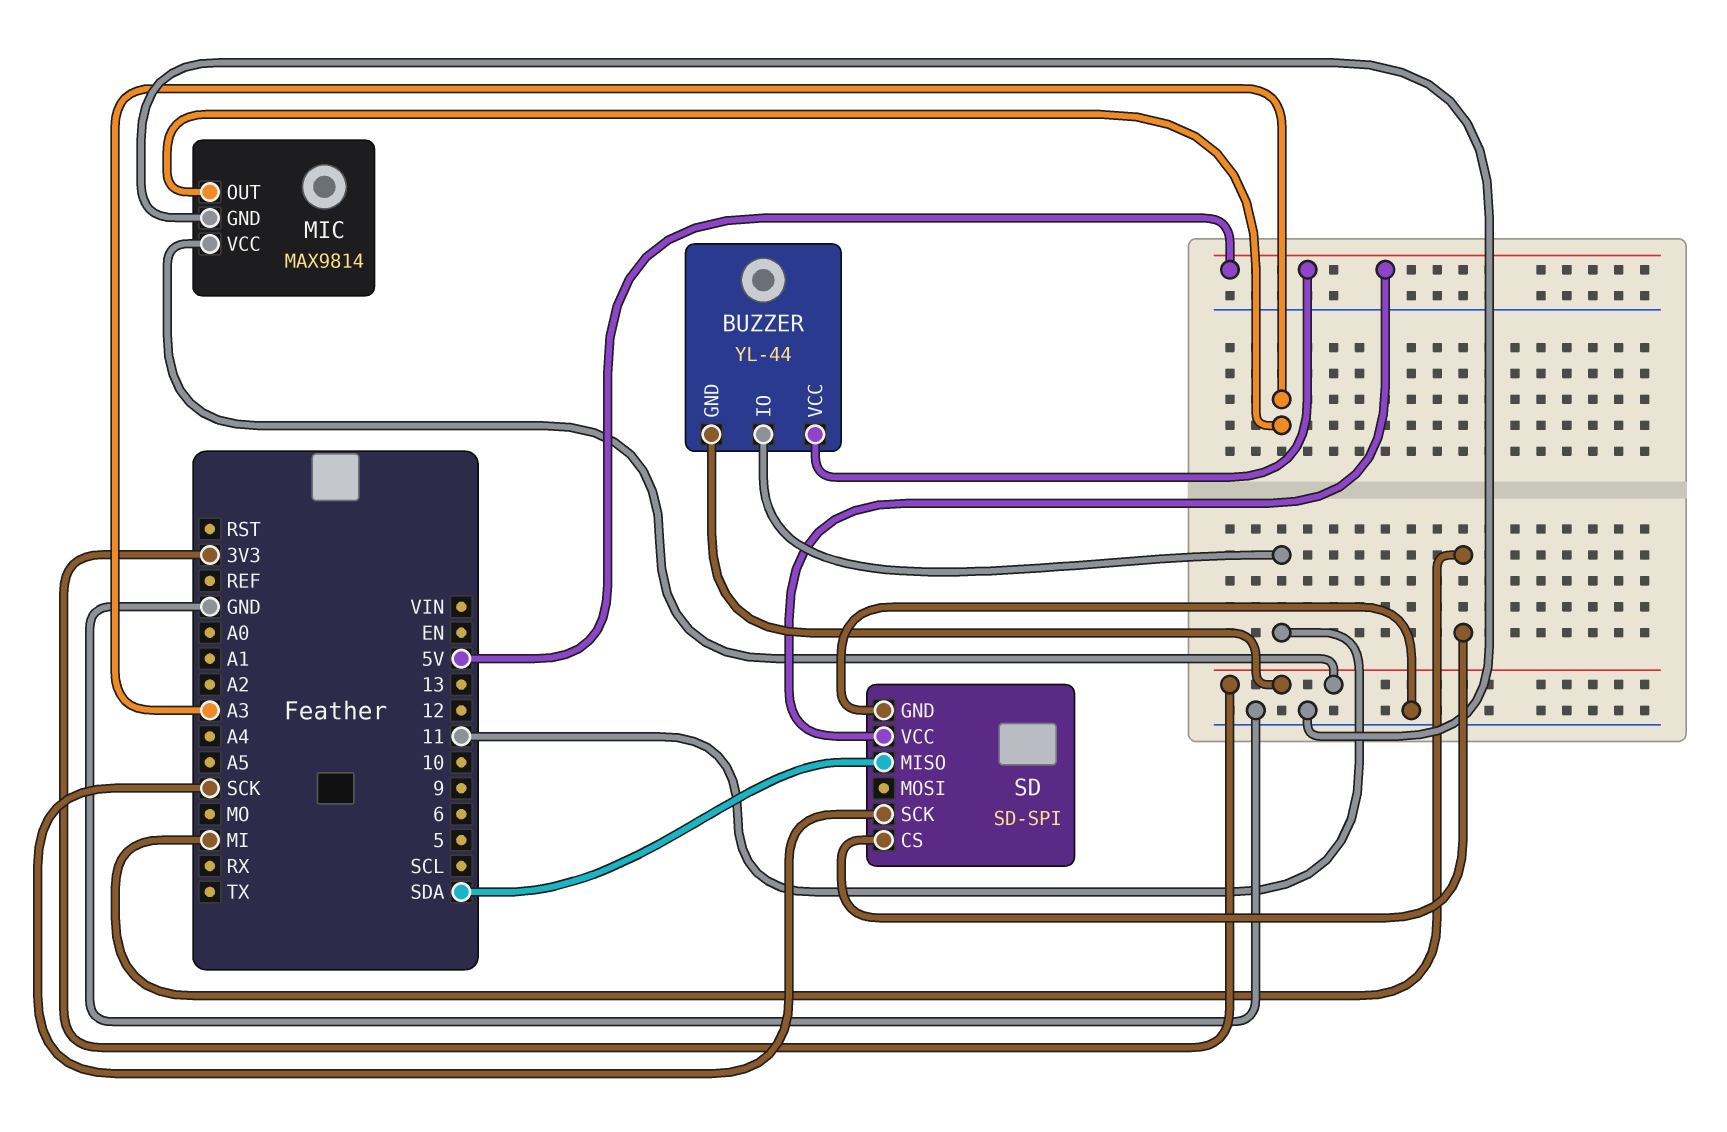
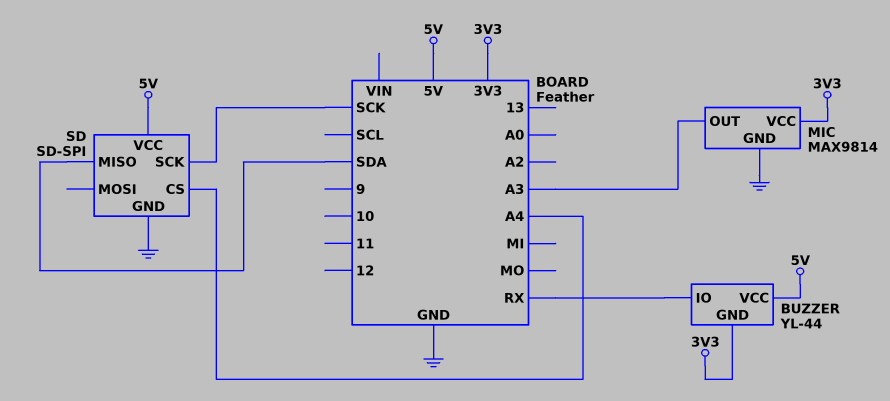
BUZZER pin IO: 11 -> RX
SD pin CS: MI -> A4

